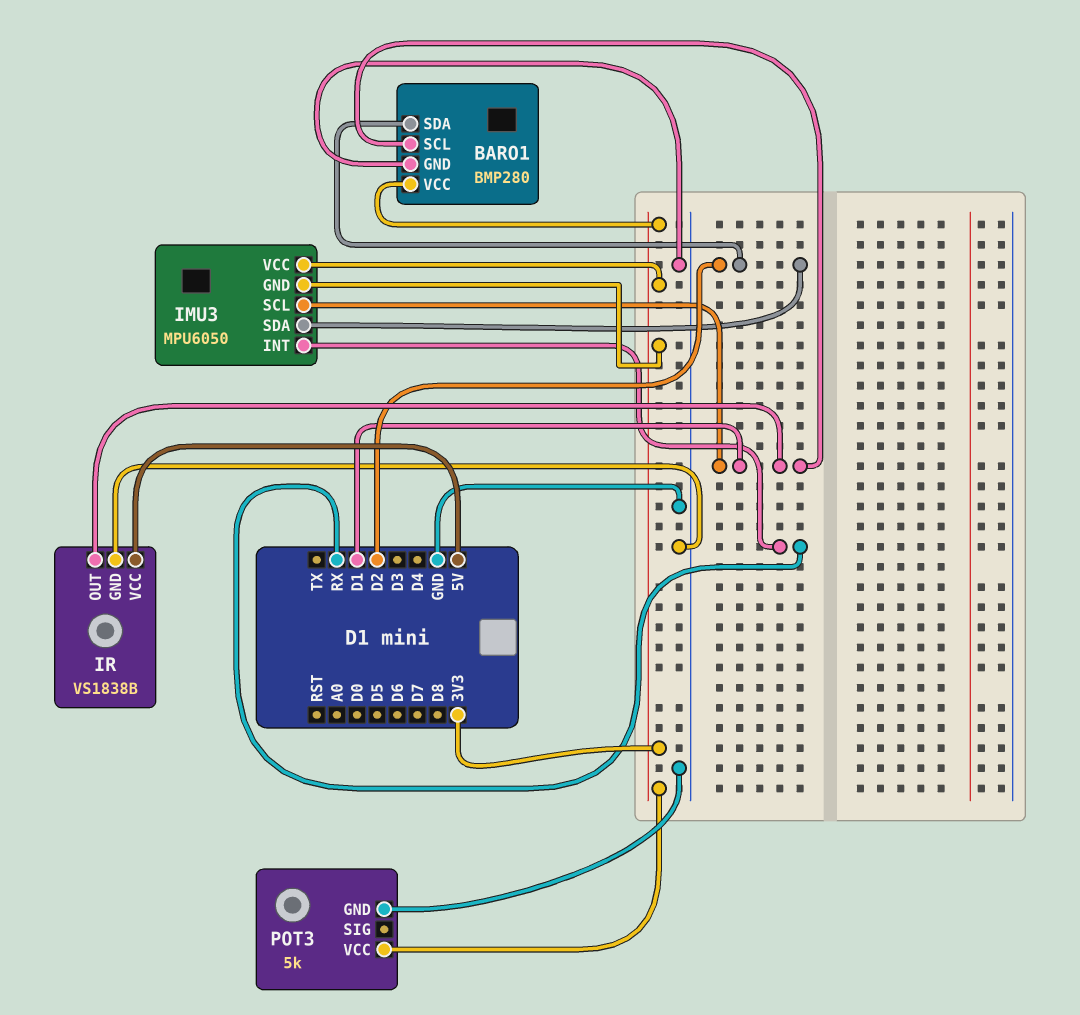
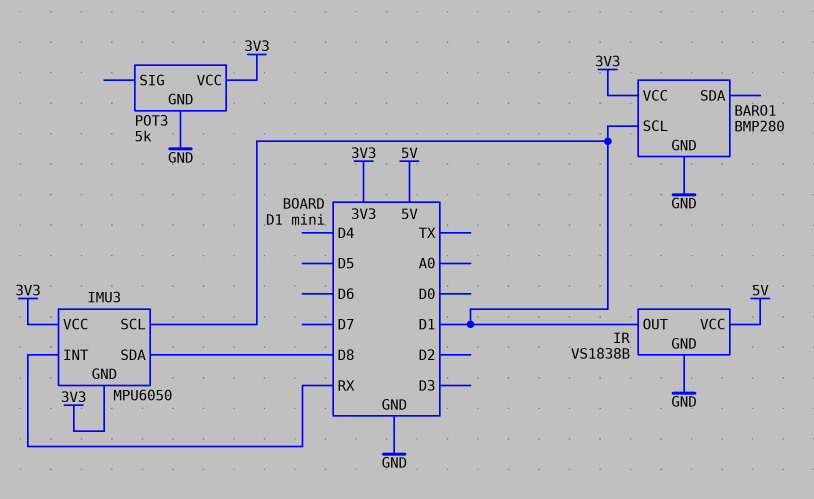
BARO1 pin SDA: D2 -> none
IMU3 pin SDA: D2 -> D8

